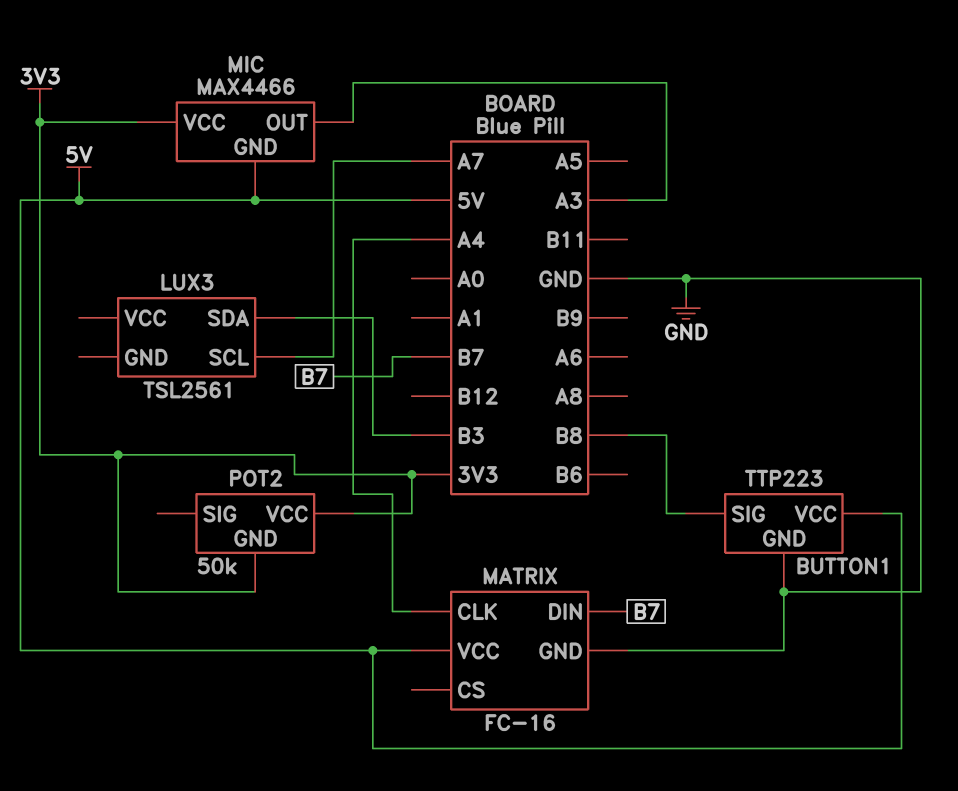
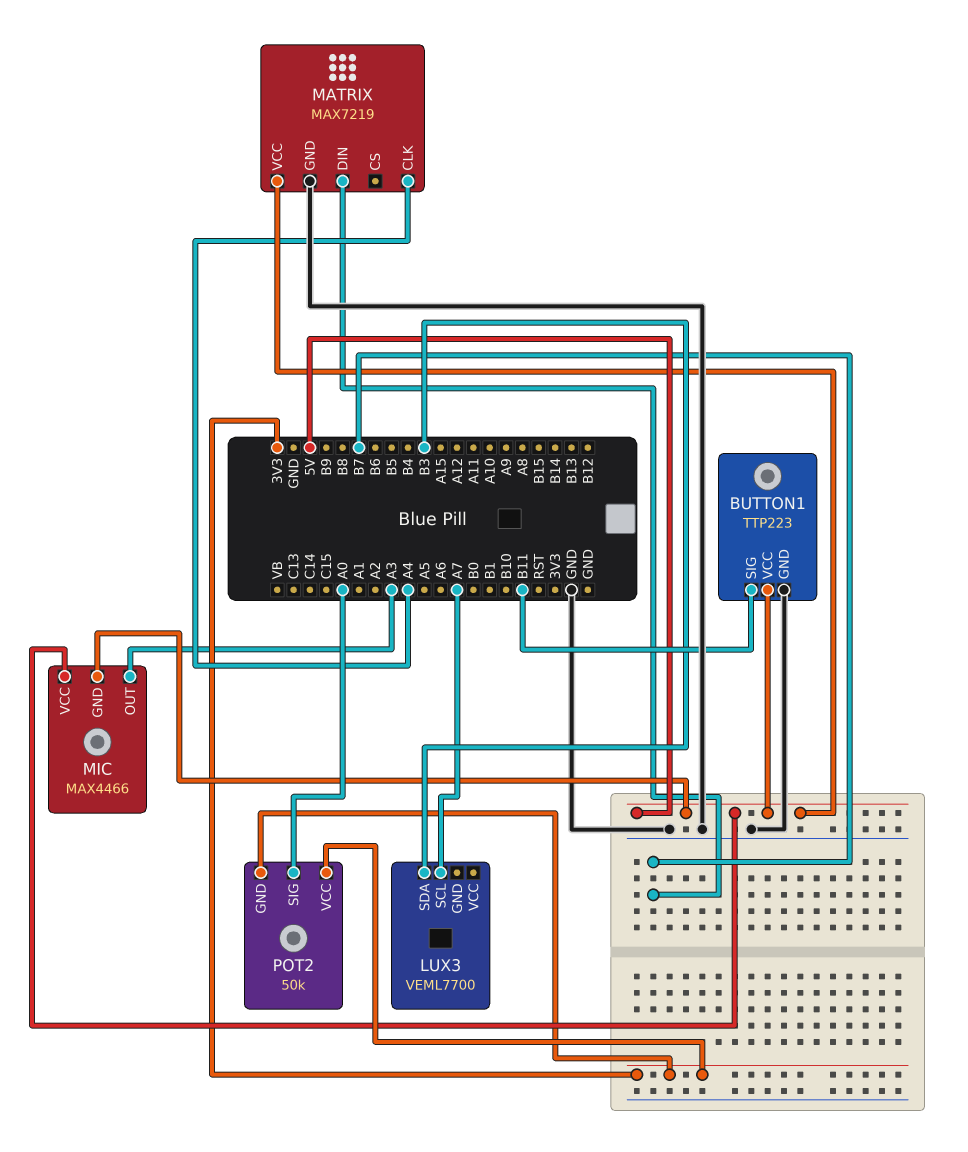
BUTTON1 pin SIG: B8 -> B11
LUX3: TSL2561 -> VEML7700
MATRIX: FC-16 -> MAX7219
MIC pin VCC: 3V3 -> 5V
POT2 pin SIG: none -> A0

